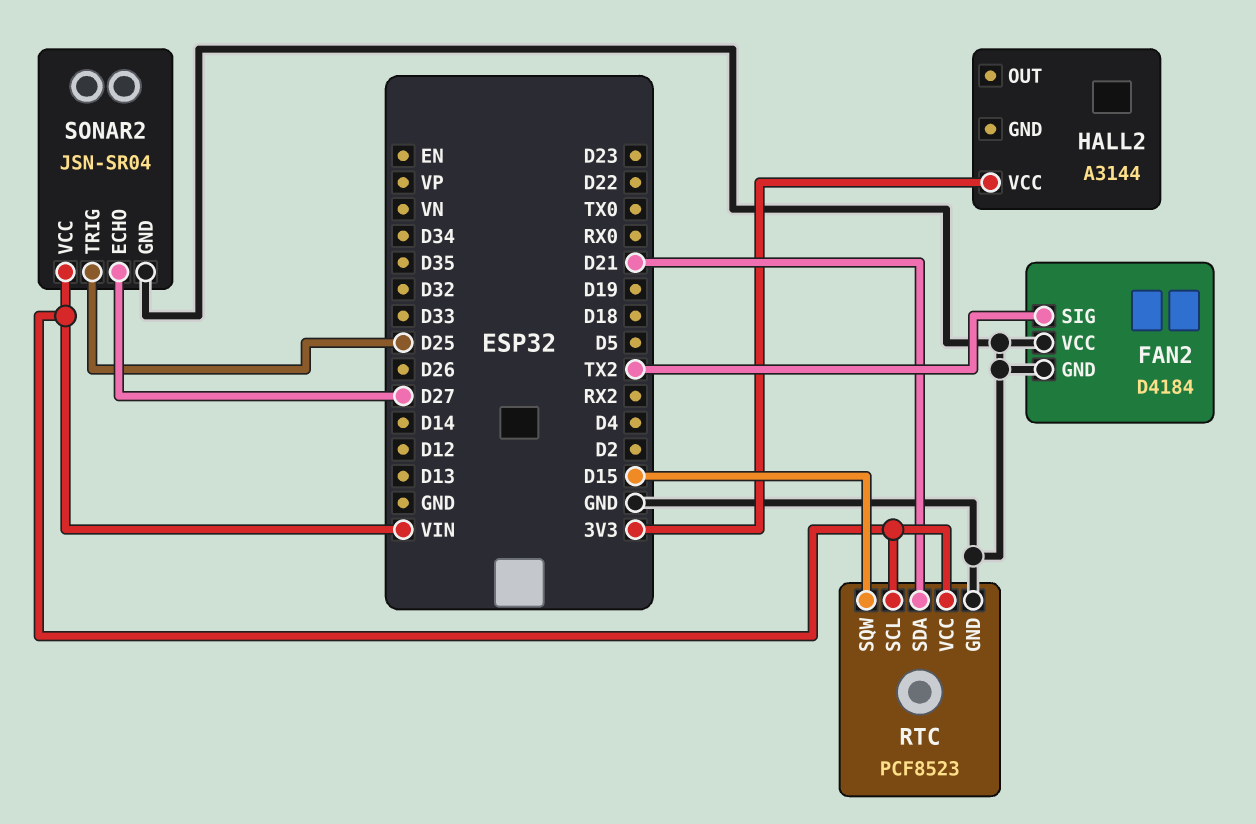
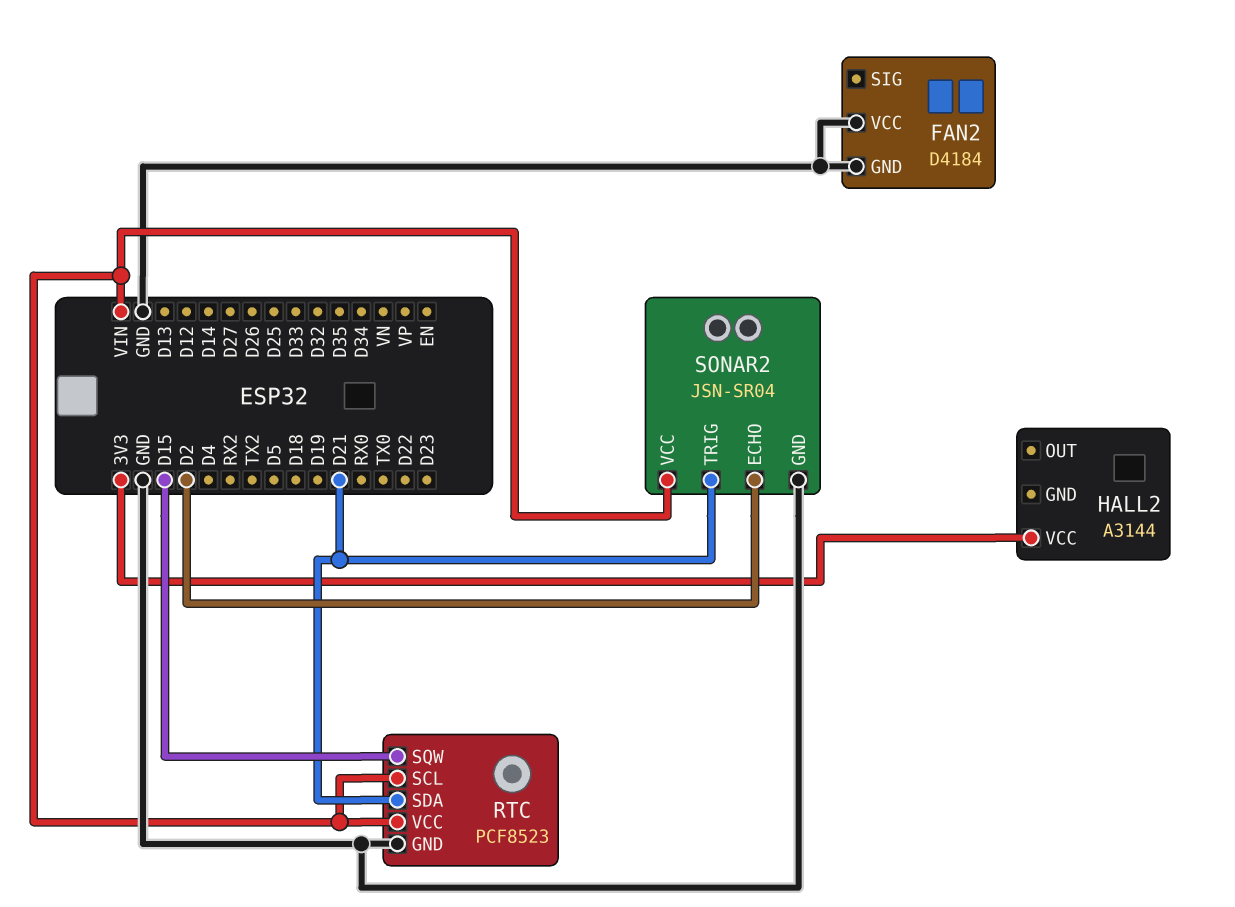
FAN2 pin SIG: TX2 -> none
SONAR2 pin ECHO: D27 -> D2
SONAR2 pin TRIG: D25 -> D21

